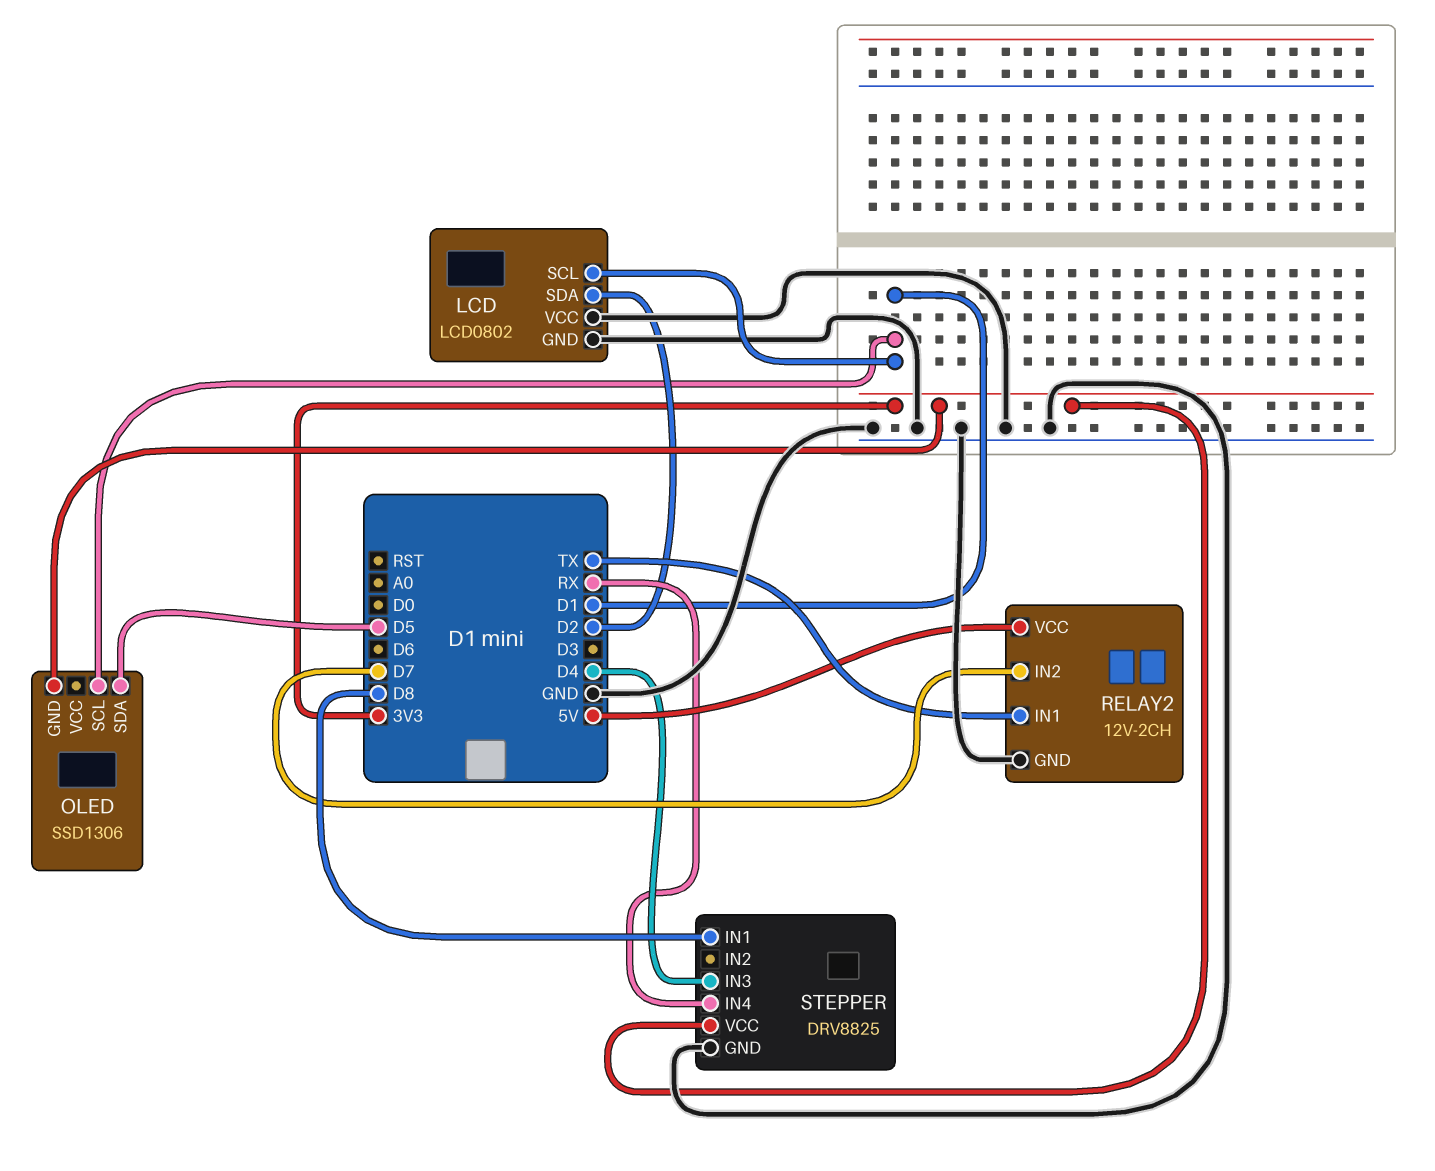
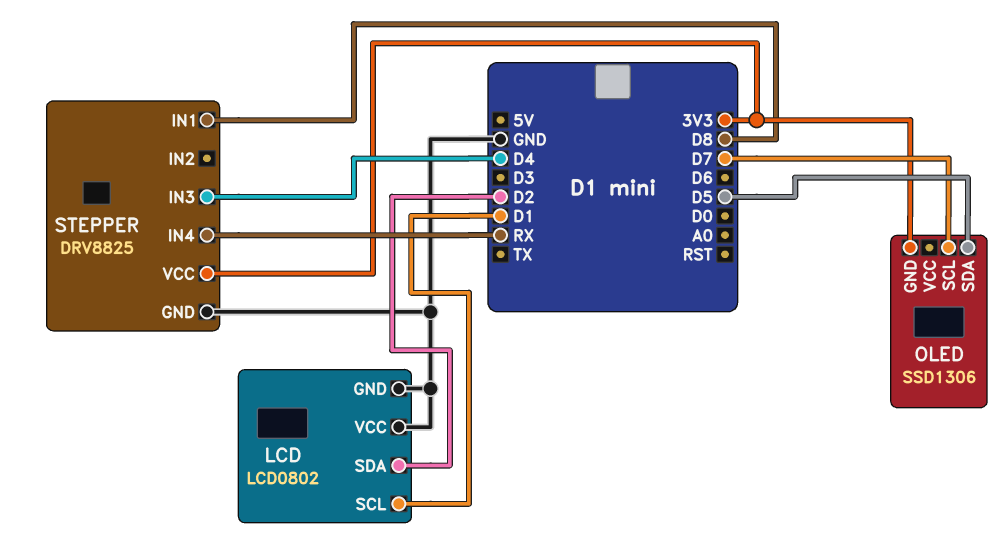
OLED pin SCL: D1 -> D7
RELAY2: 12V-2CH -> none
RELAY2 pin GND: GND -> none
RELAY2 pin IN1: TX -> none
RELAY2 pin IN2: D7 -> none
RELAY2 pin VCC: 5V -> none

